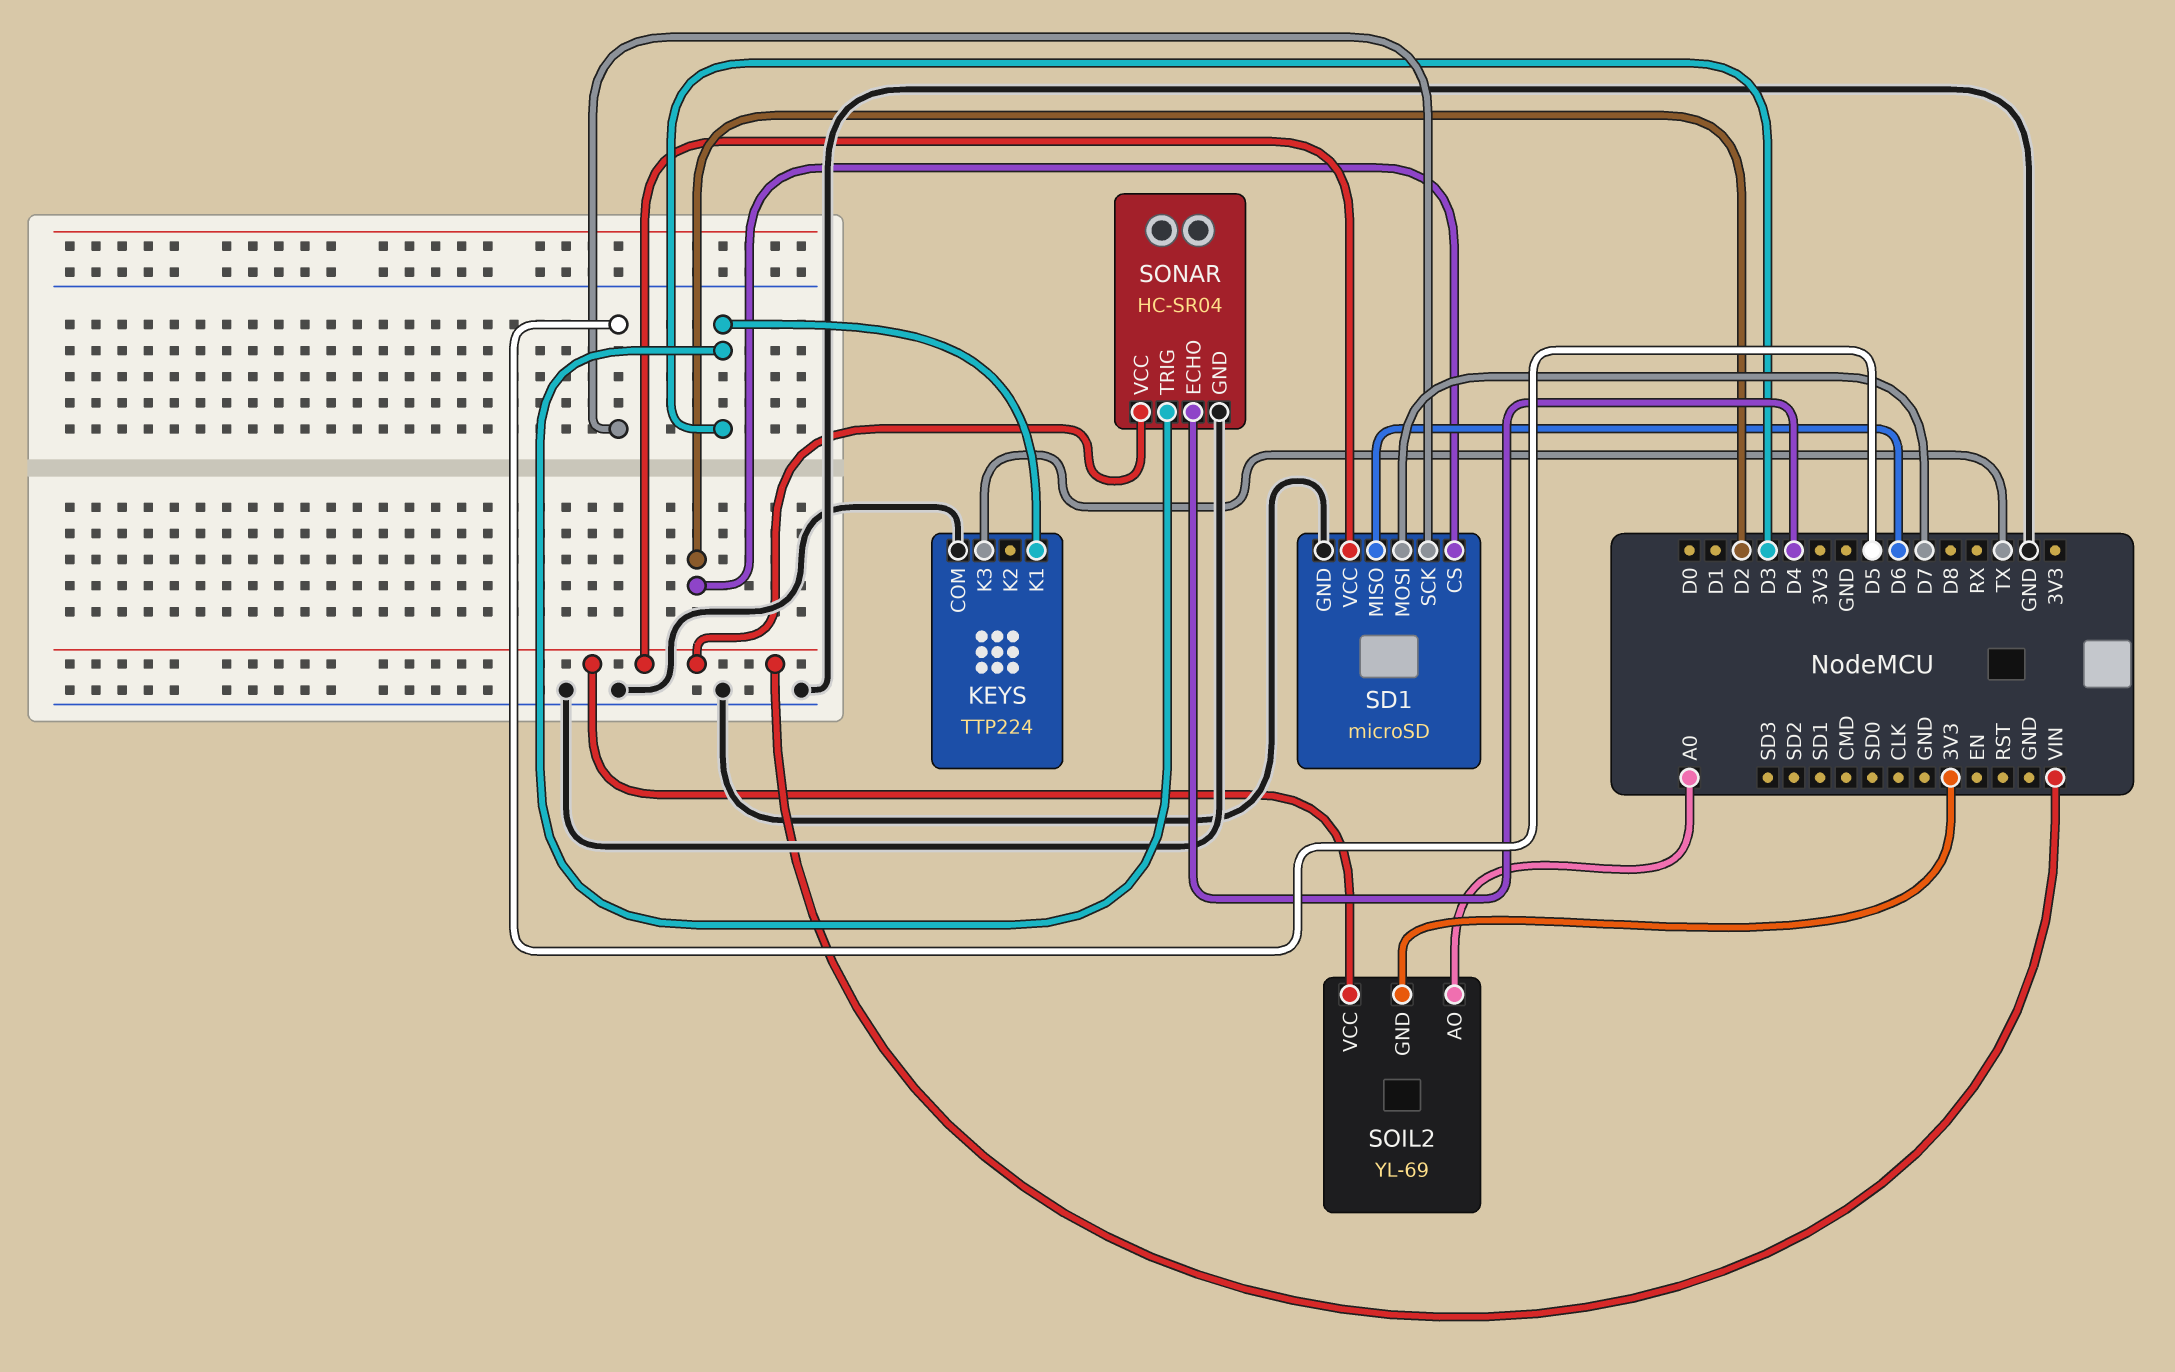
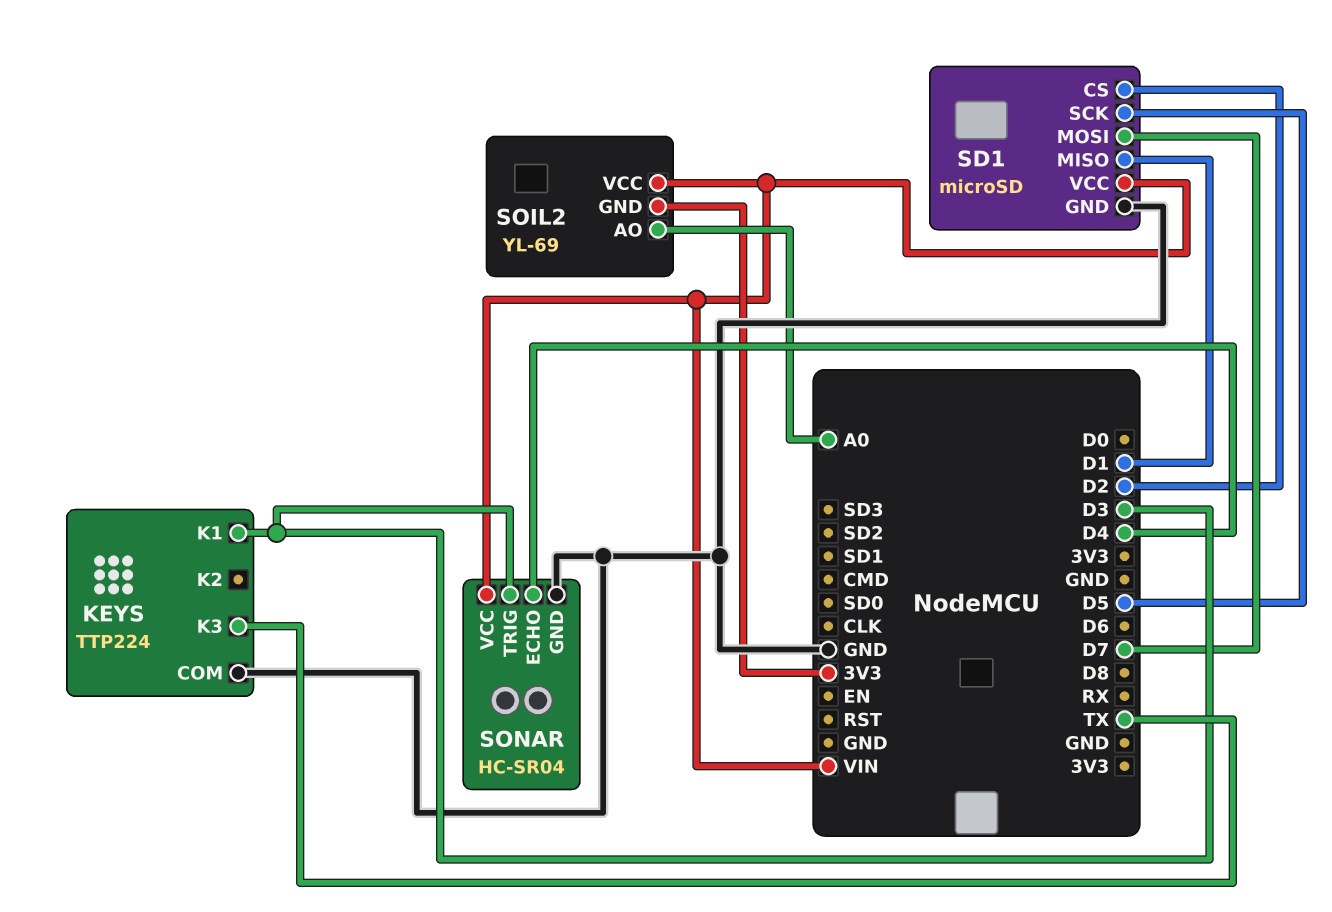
SD1 pin MISO: D6 -> D1

